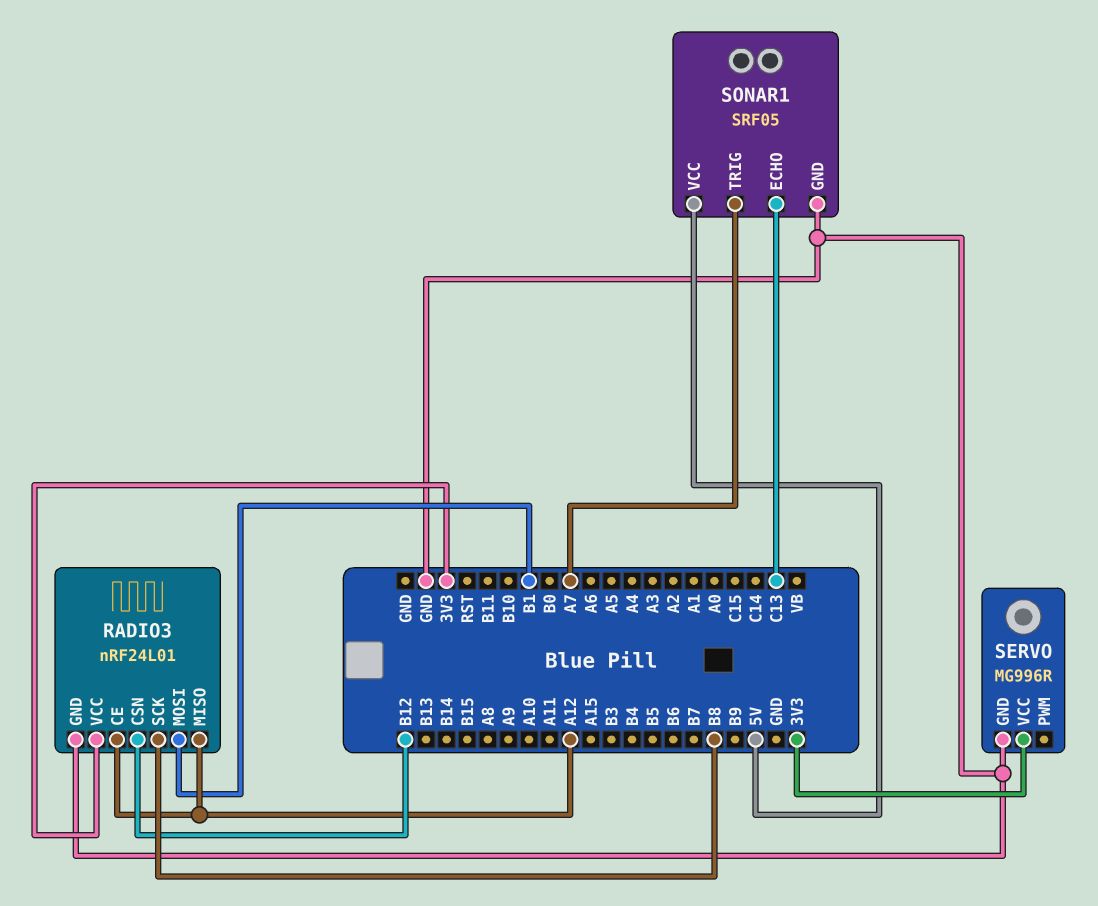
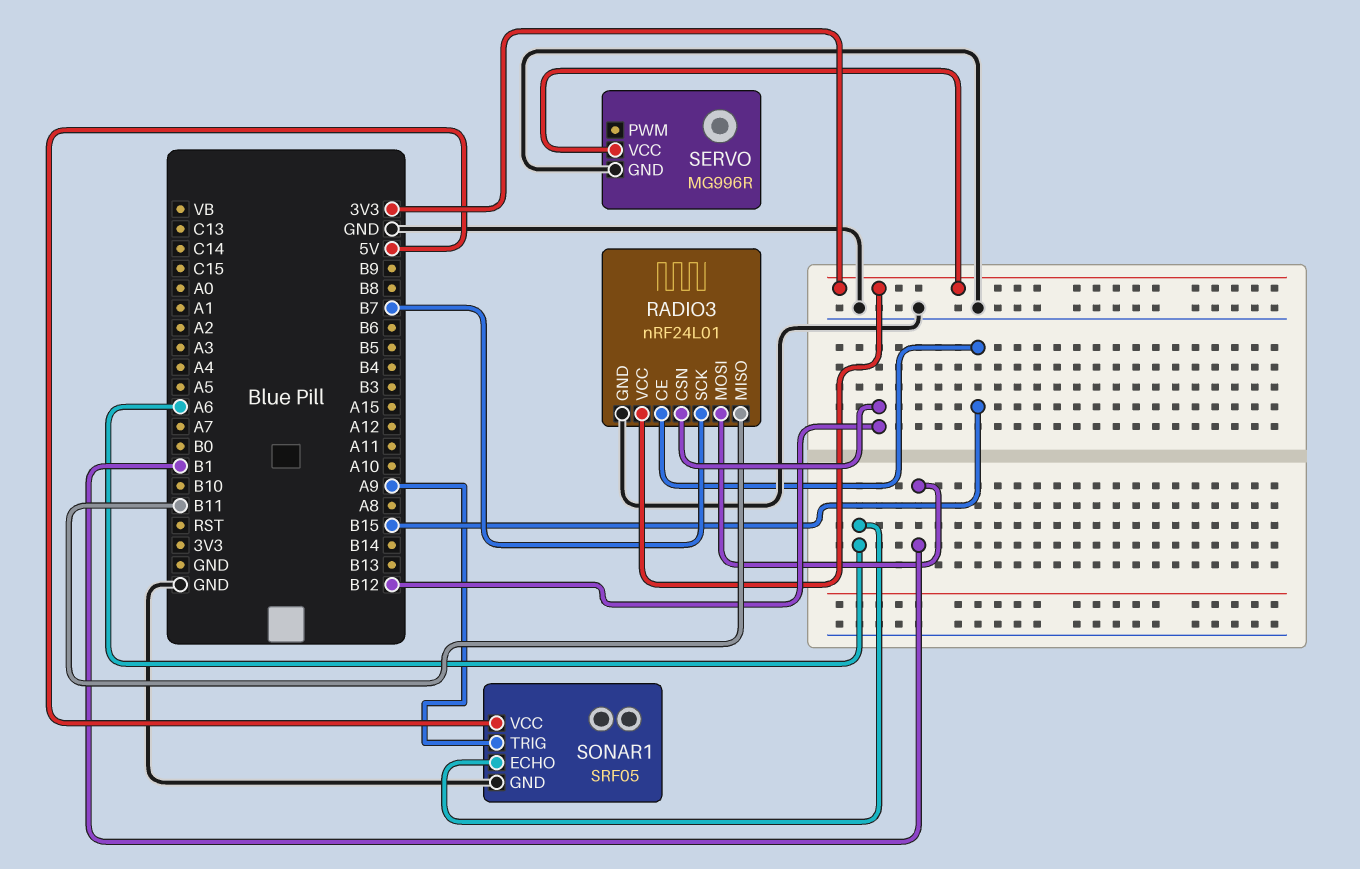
RADIO3 pin CE: A12 -> B15
RADIO3 pin MISO: A12 -> B11
RADIO3 pin SCK: B8 -> B7
SONAR1 pin ECHO: C13 -> A6
SONAR1 pin TRIG: A7 -> A9

